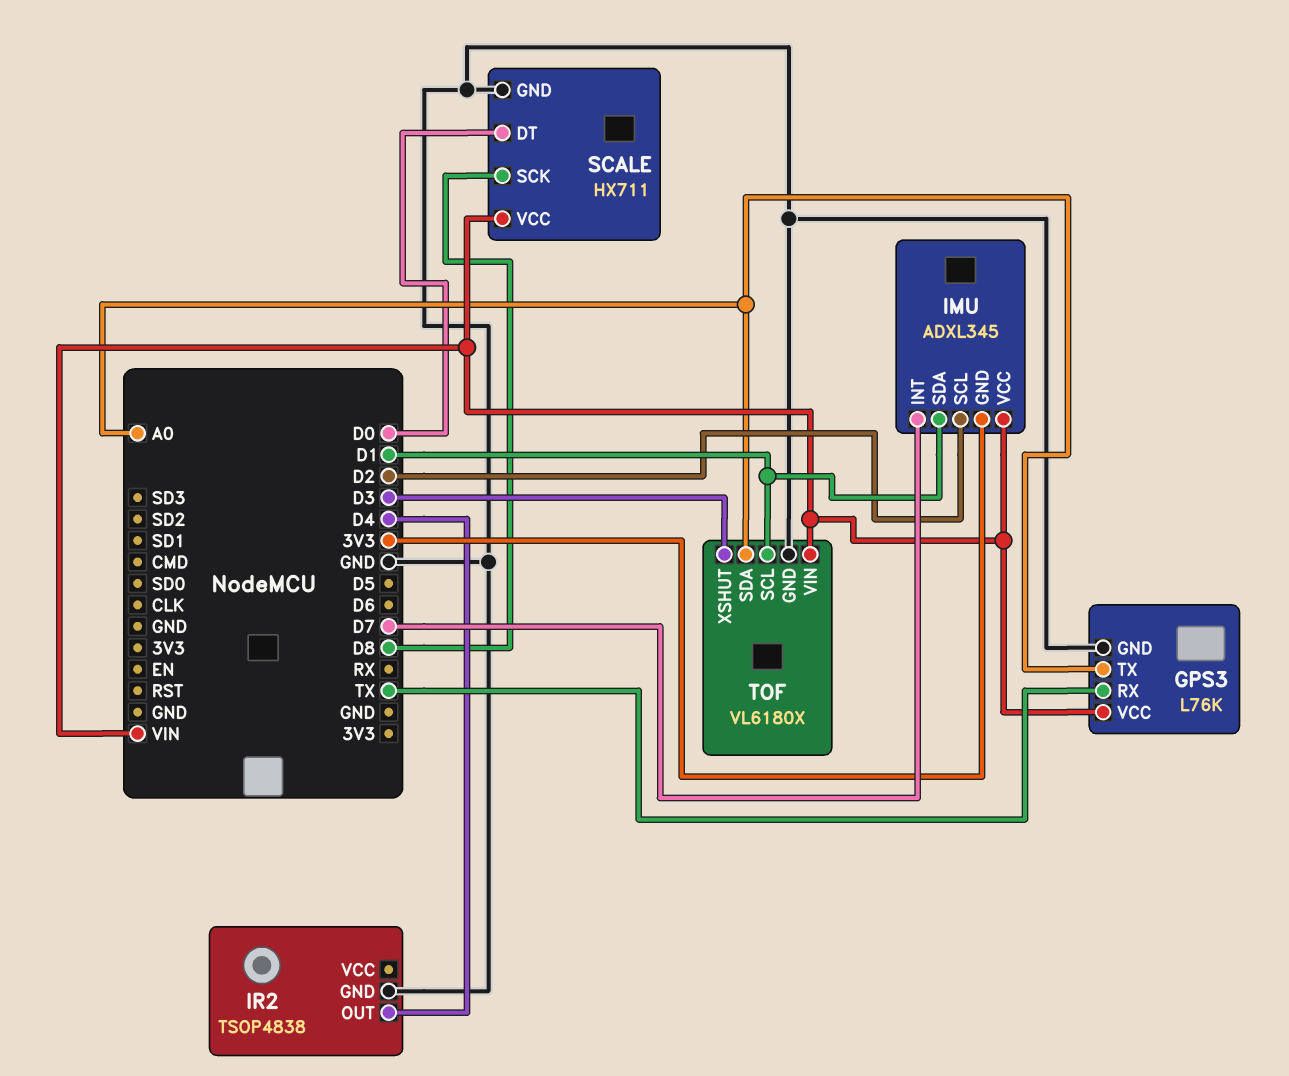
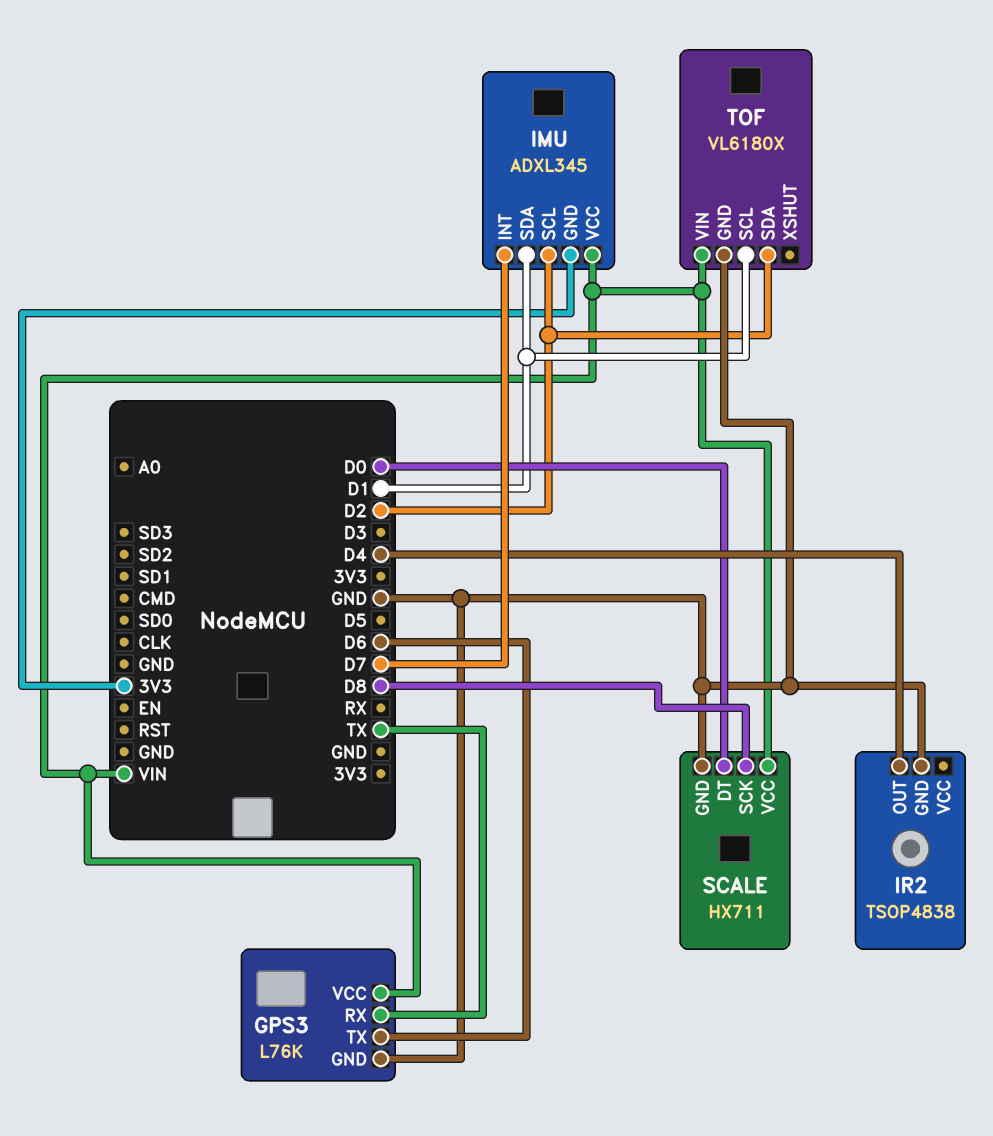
GPS3 pin TX: A0 -> D6
TOF pin SDA: A0 -> D2
TOF pin XSHUT: D3 -> none

